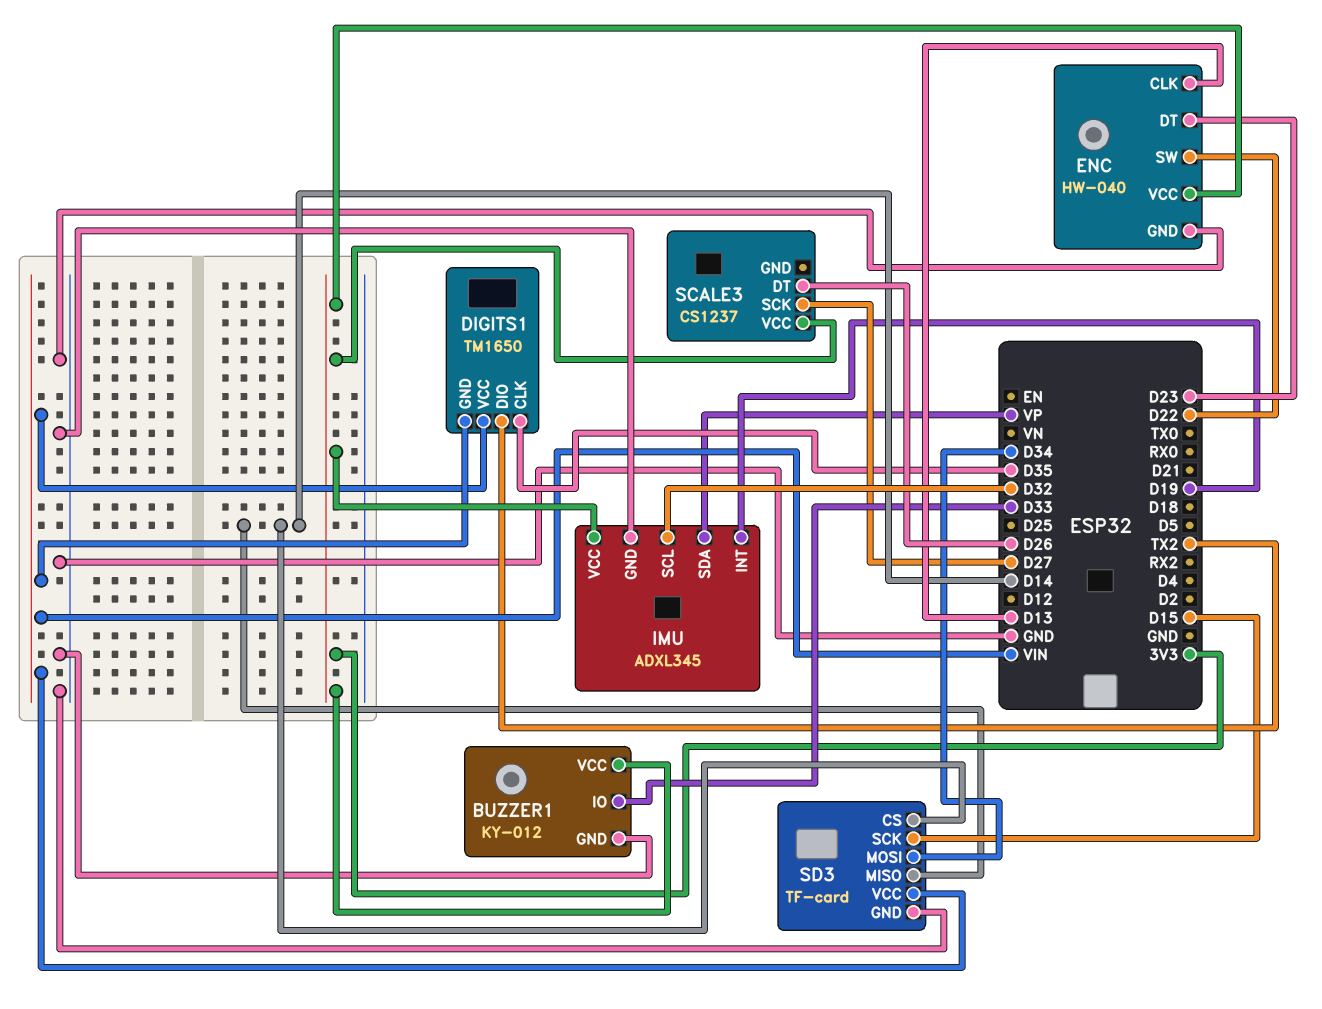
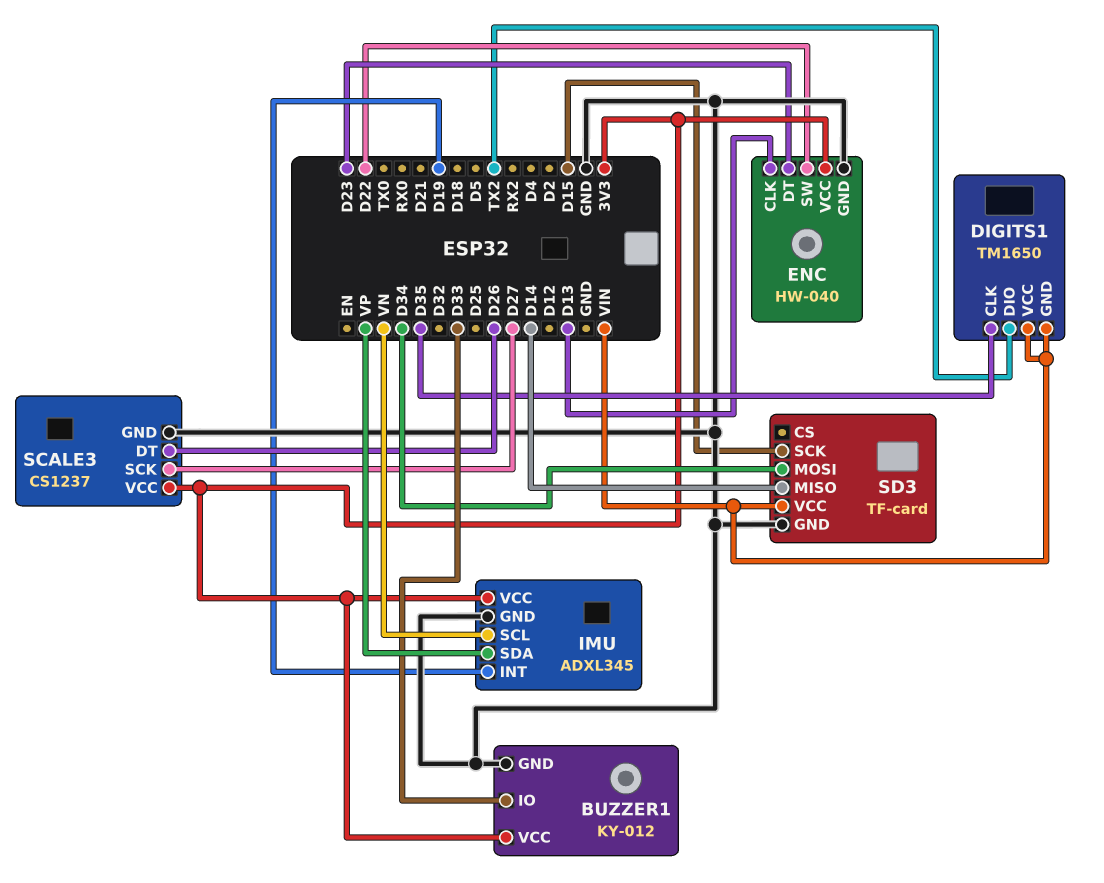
IMU pin SCL: D32 -> VN
SCALE3 pin GND: none -> GND
SD3 pin CS: D14 -> none

